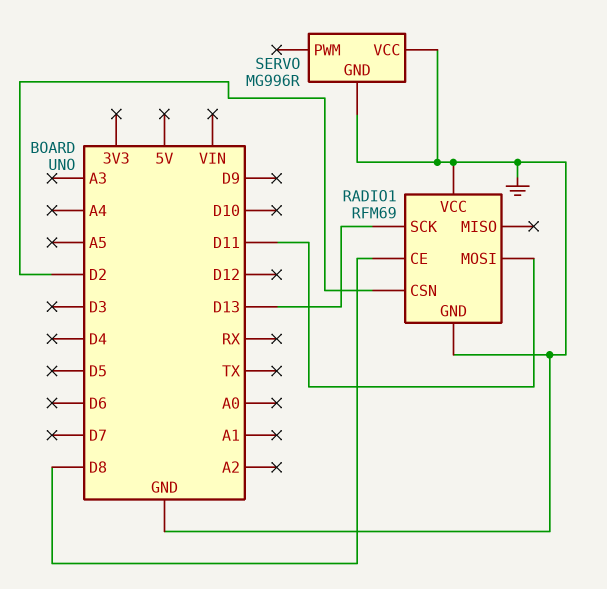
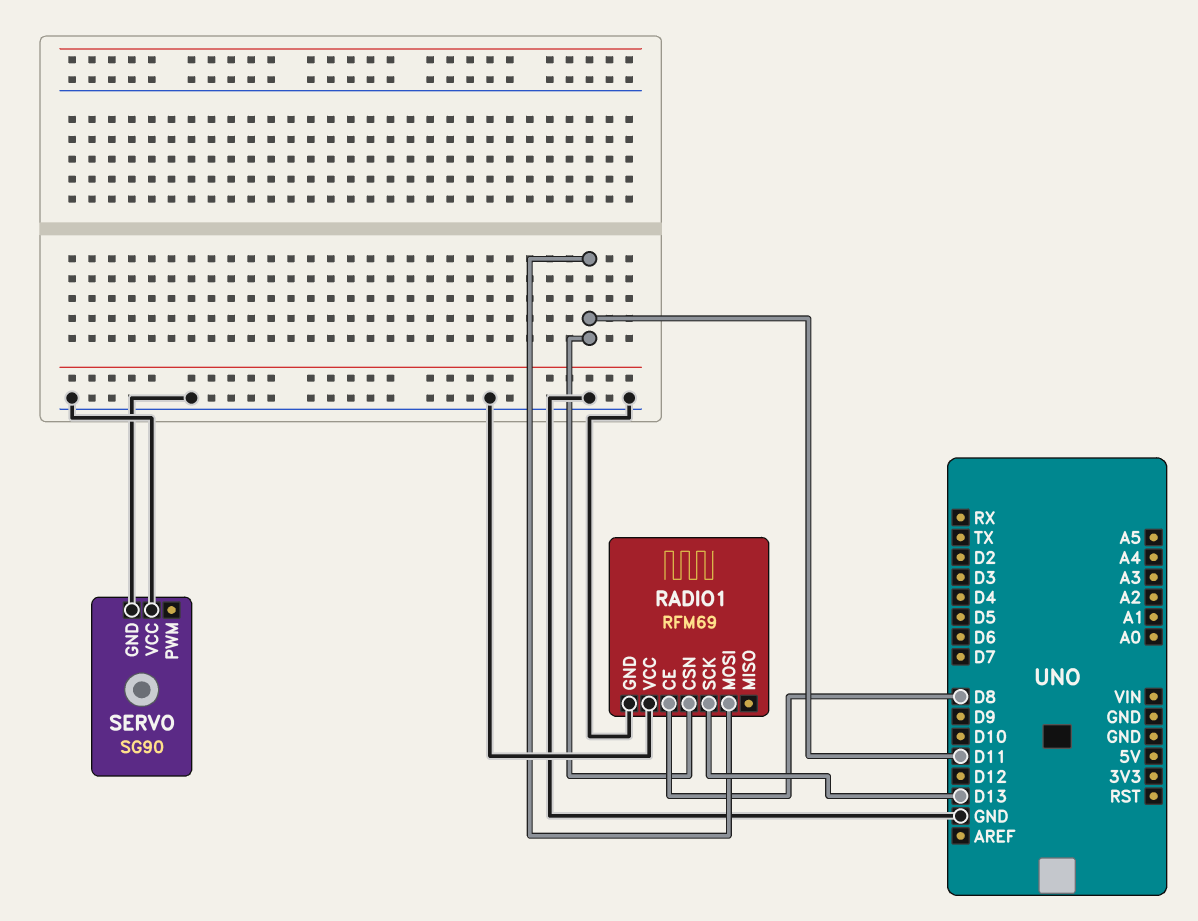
RADIO1 pin CSN: D2 -> D11
SERVO: MG996R -> SG90

